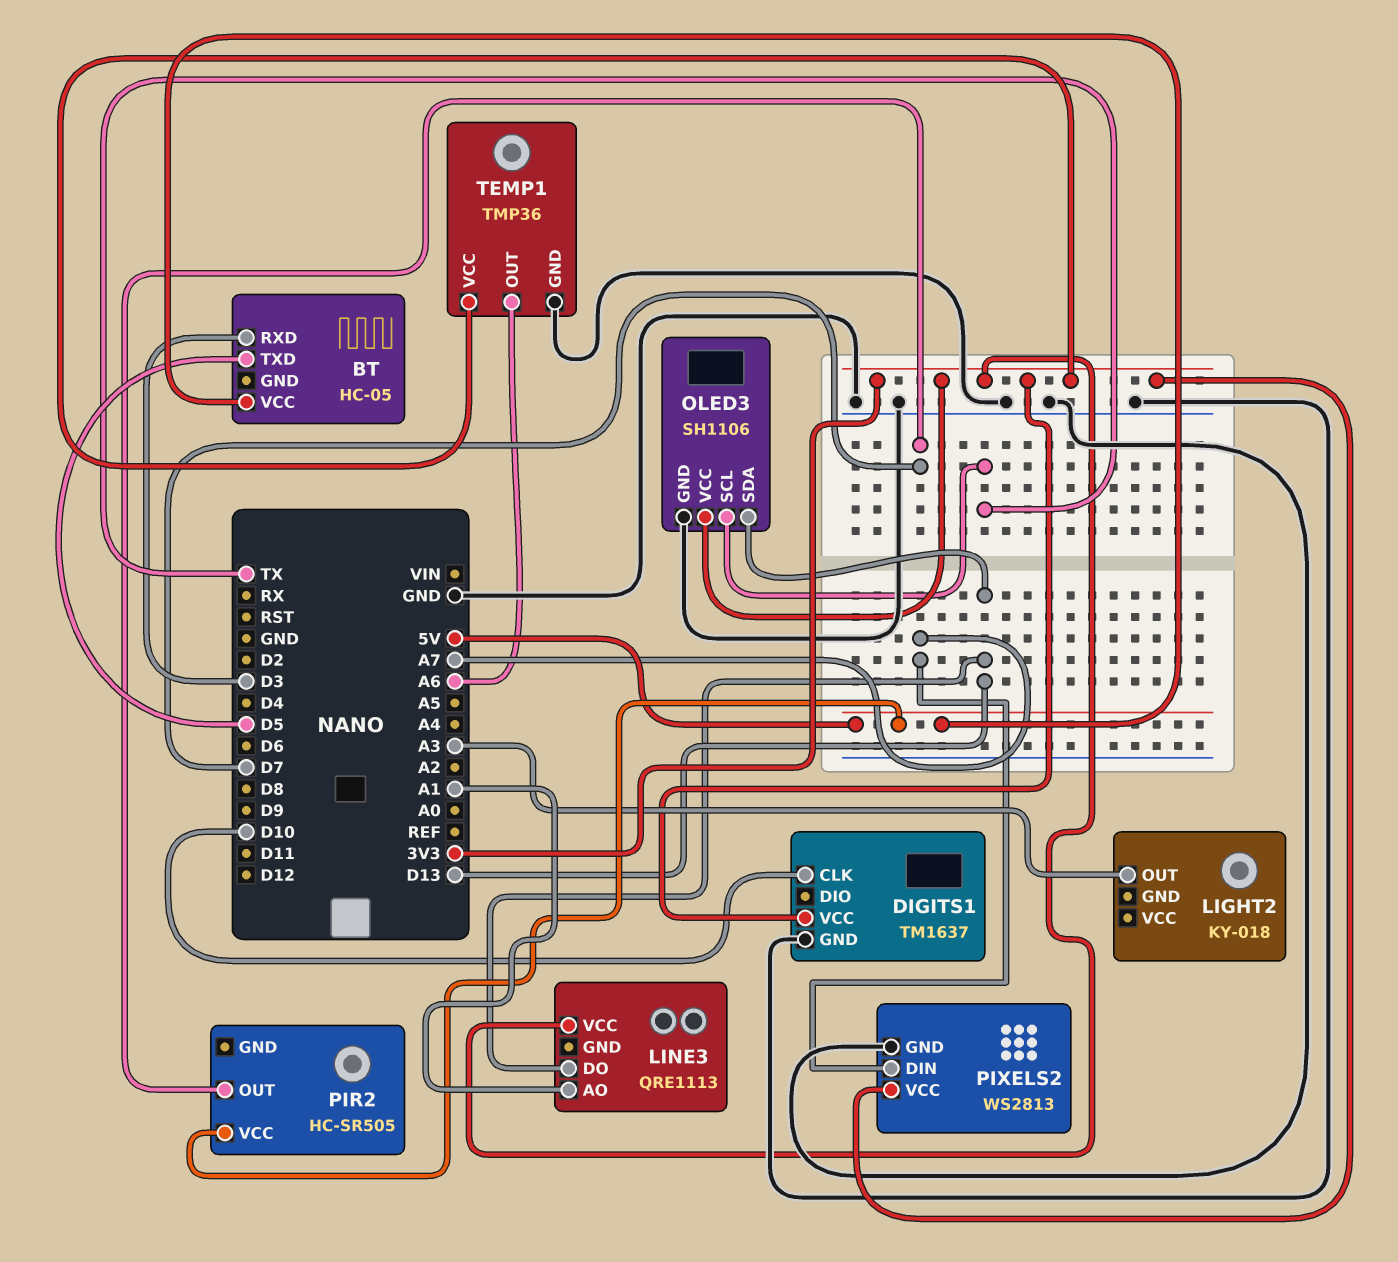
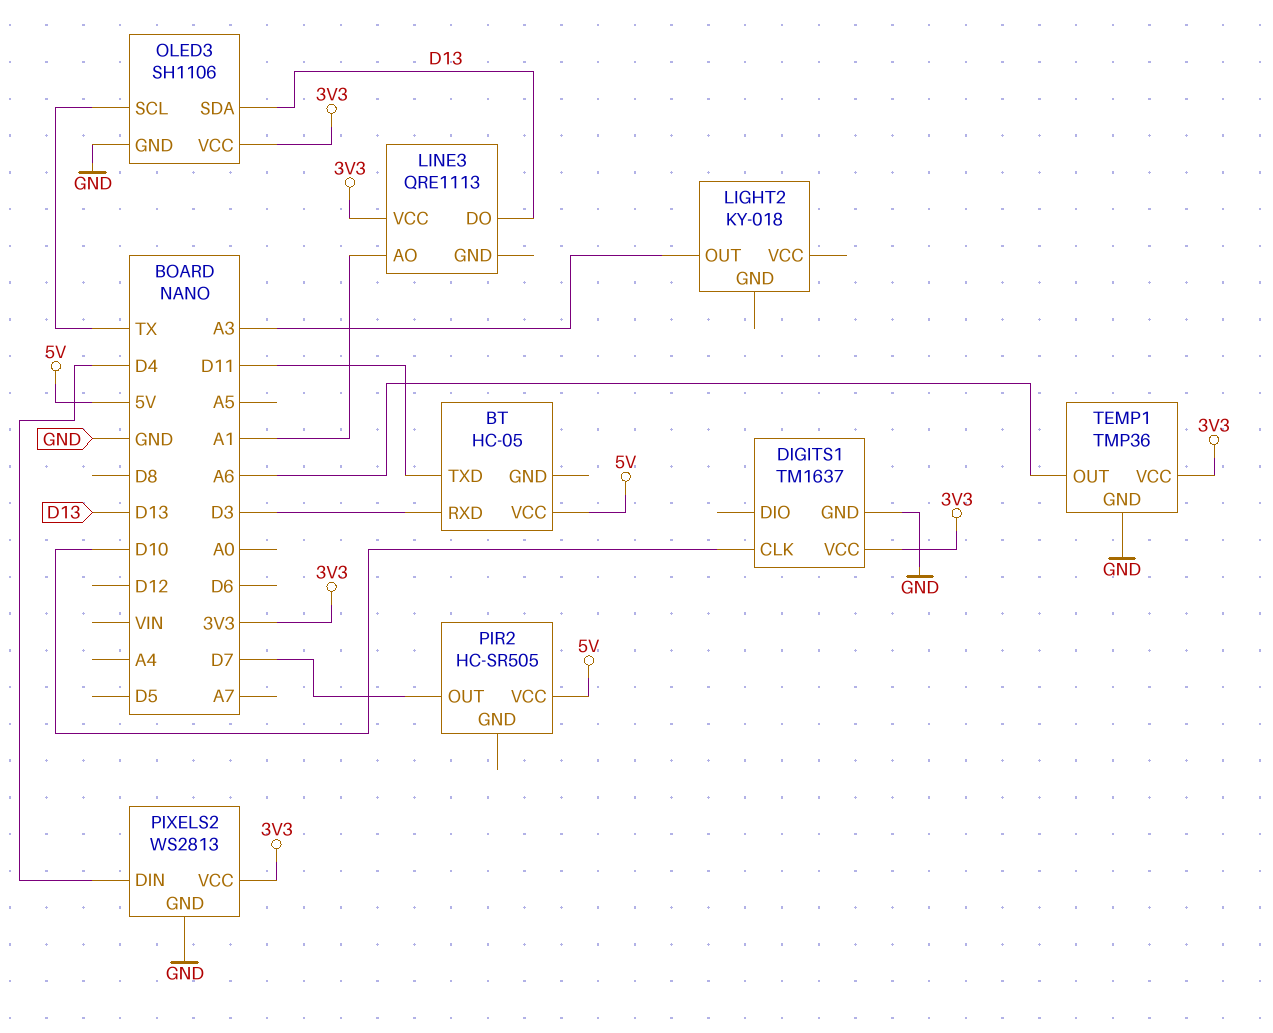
BT pin TXD: D5 -> D11
PIXELS2 pin DIN: A7 -> D4

